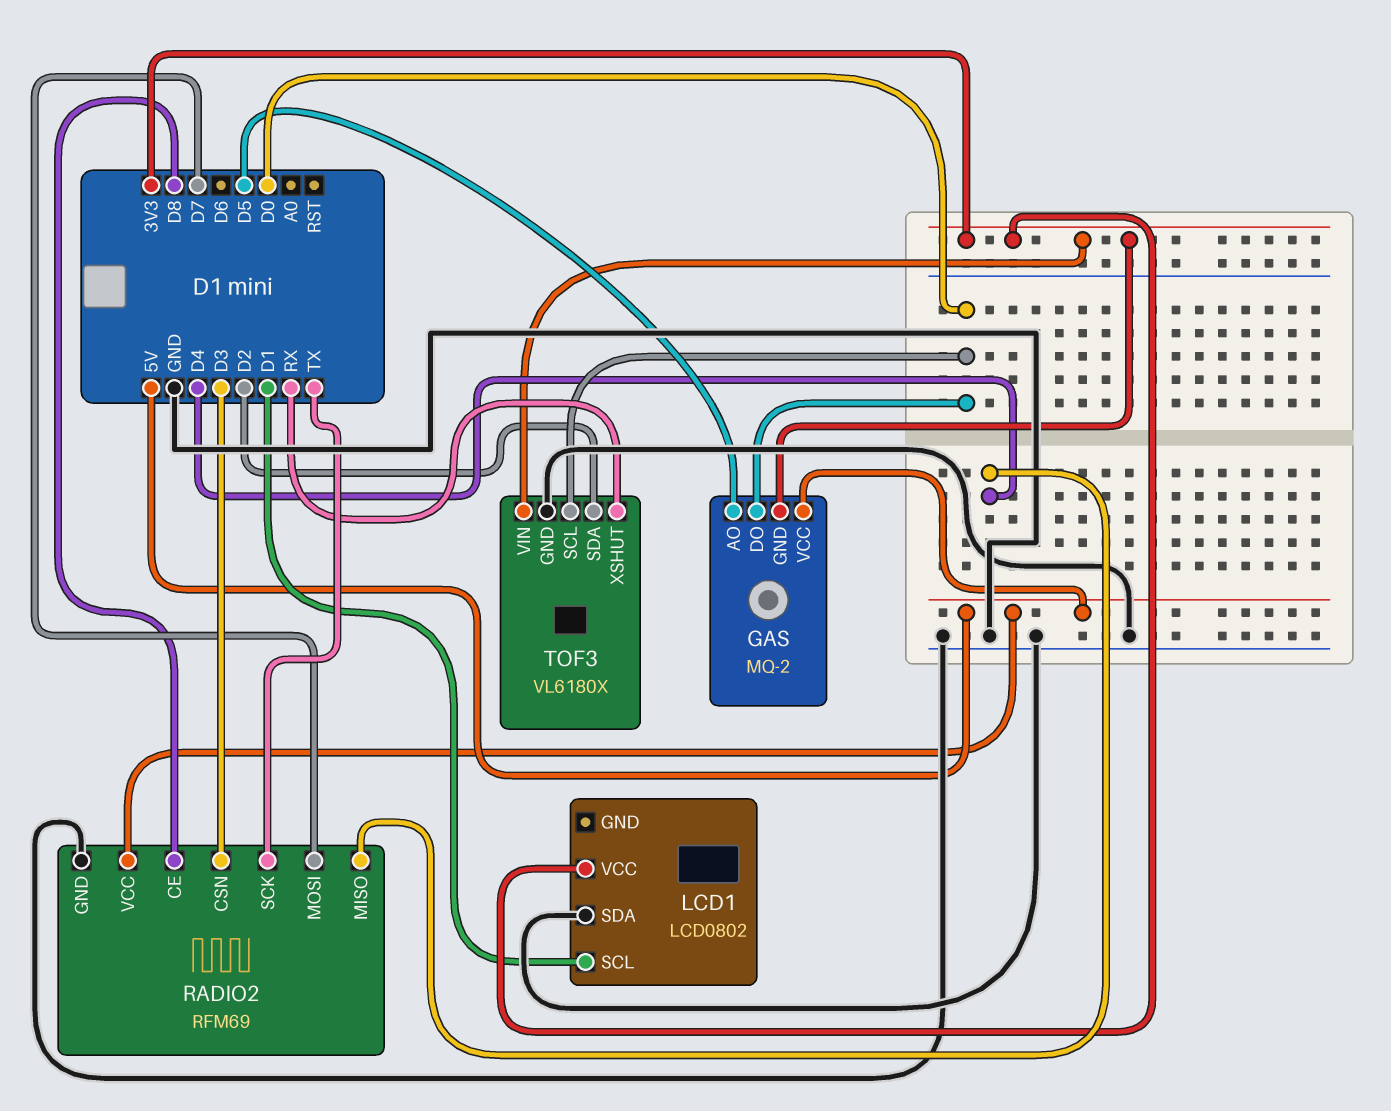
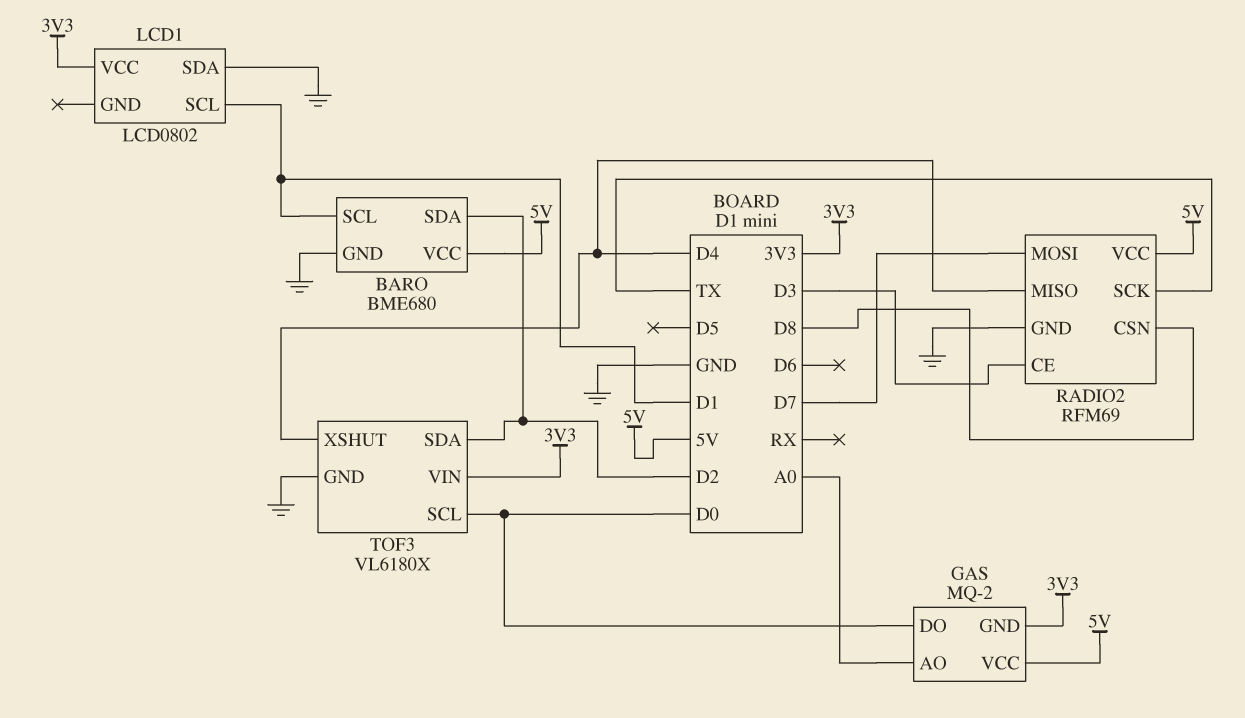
BARO: none -> BME680
BARO pin GND: none -> GND
BARO pin SCL: none -> D1
BARO pin SDA: none -> D2
BARO pin VCC: none -> 5V
GAS pin AO: D5 -> A0
RADIO2 pin CE: D8 -> D3
RADIO2 pin CSN: D3 -> D8
TOF3 pin XSHUT: RX -> D4

